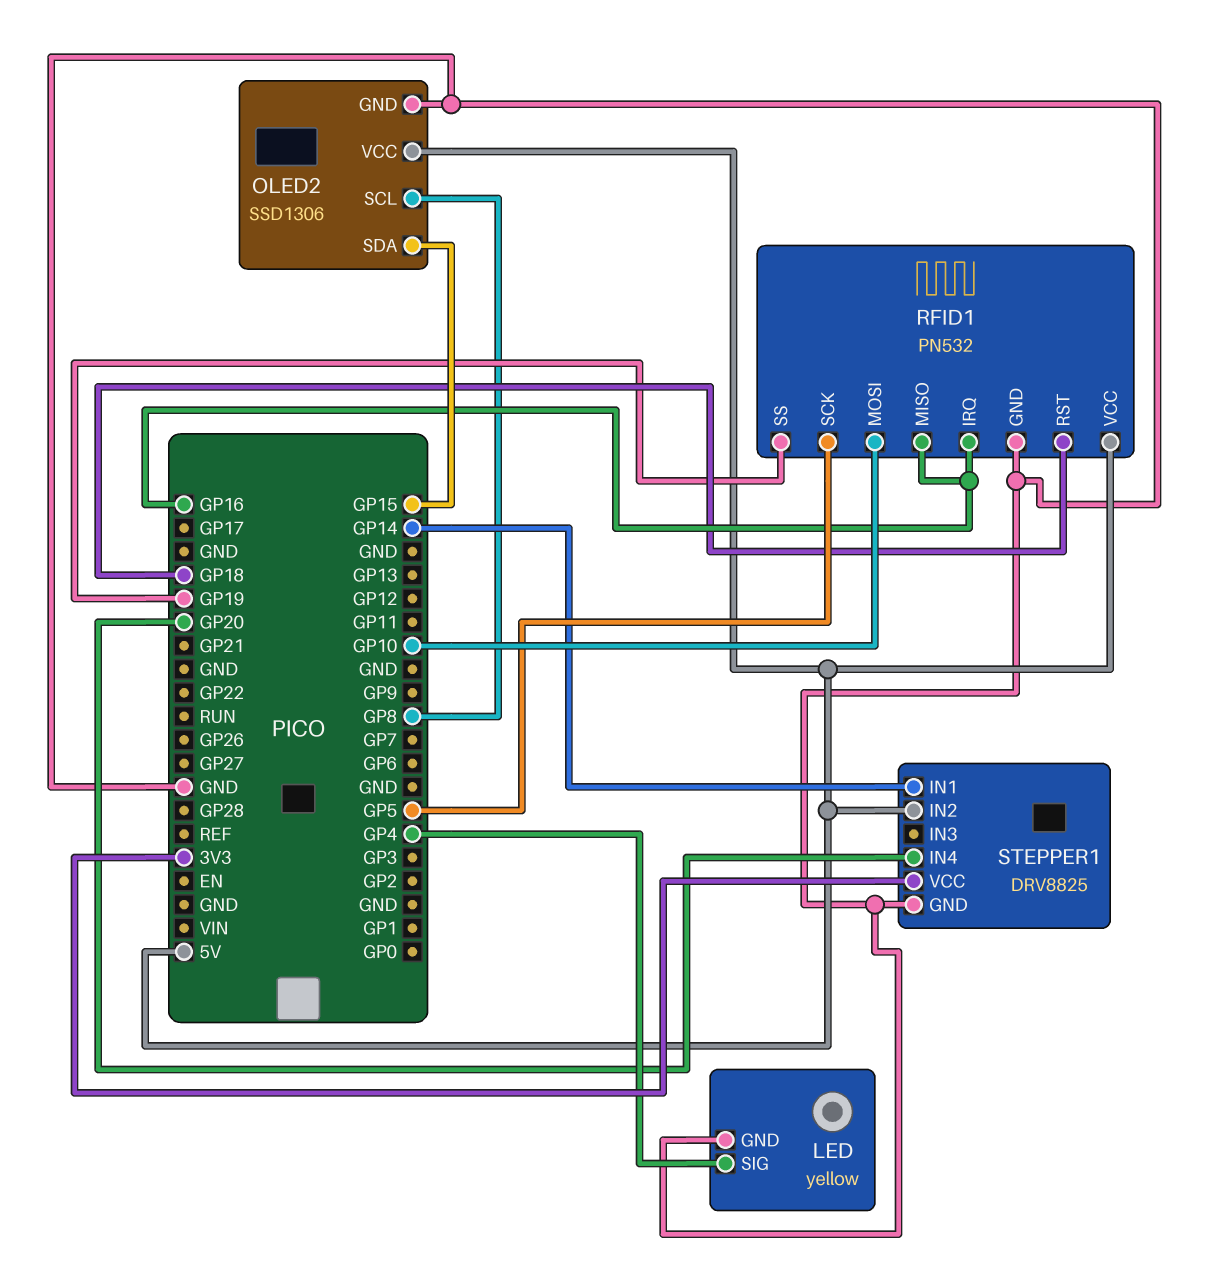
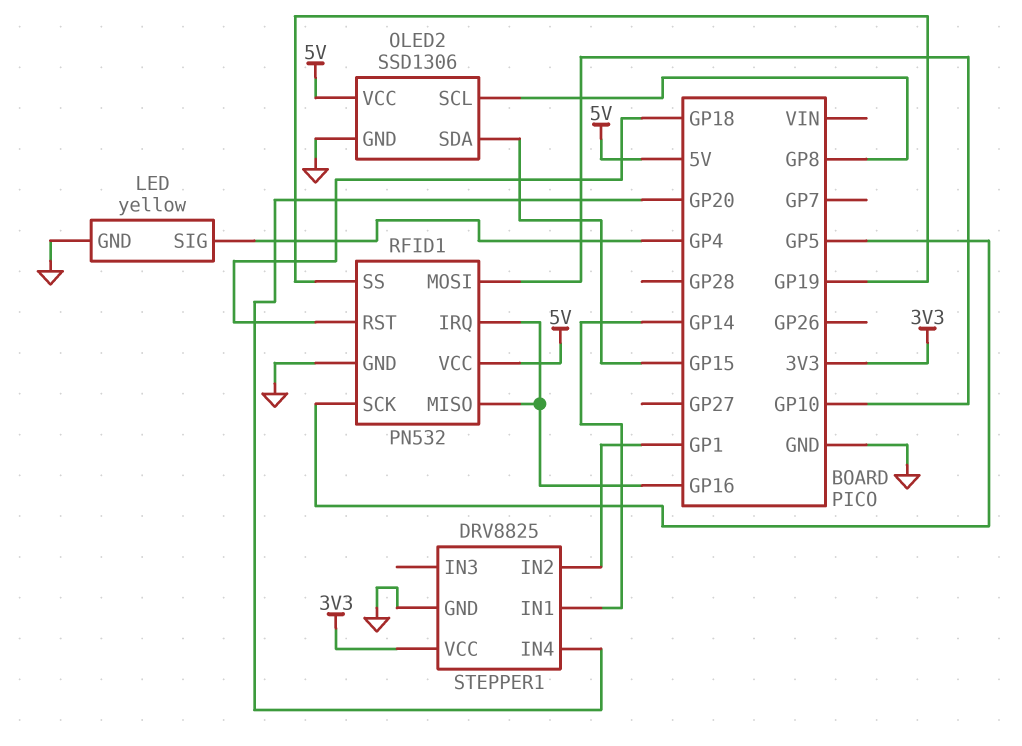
STEPPER1 pin IN2: 5V -> GP1

